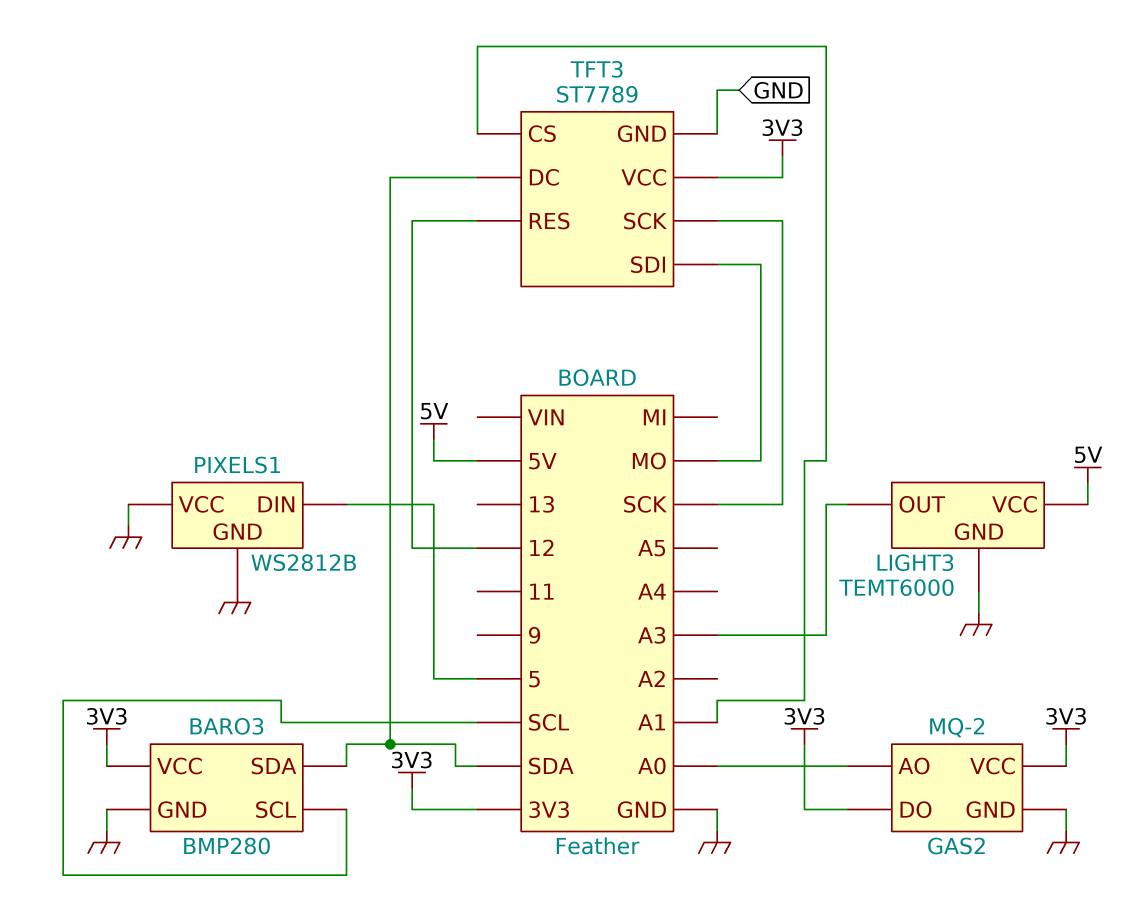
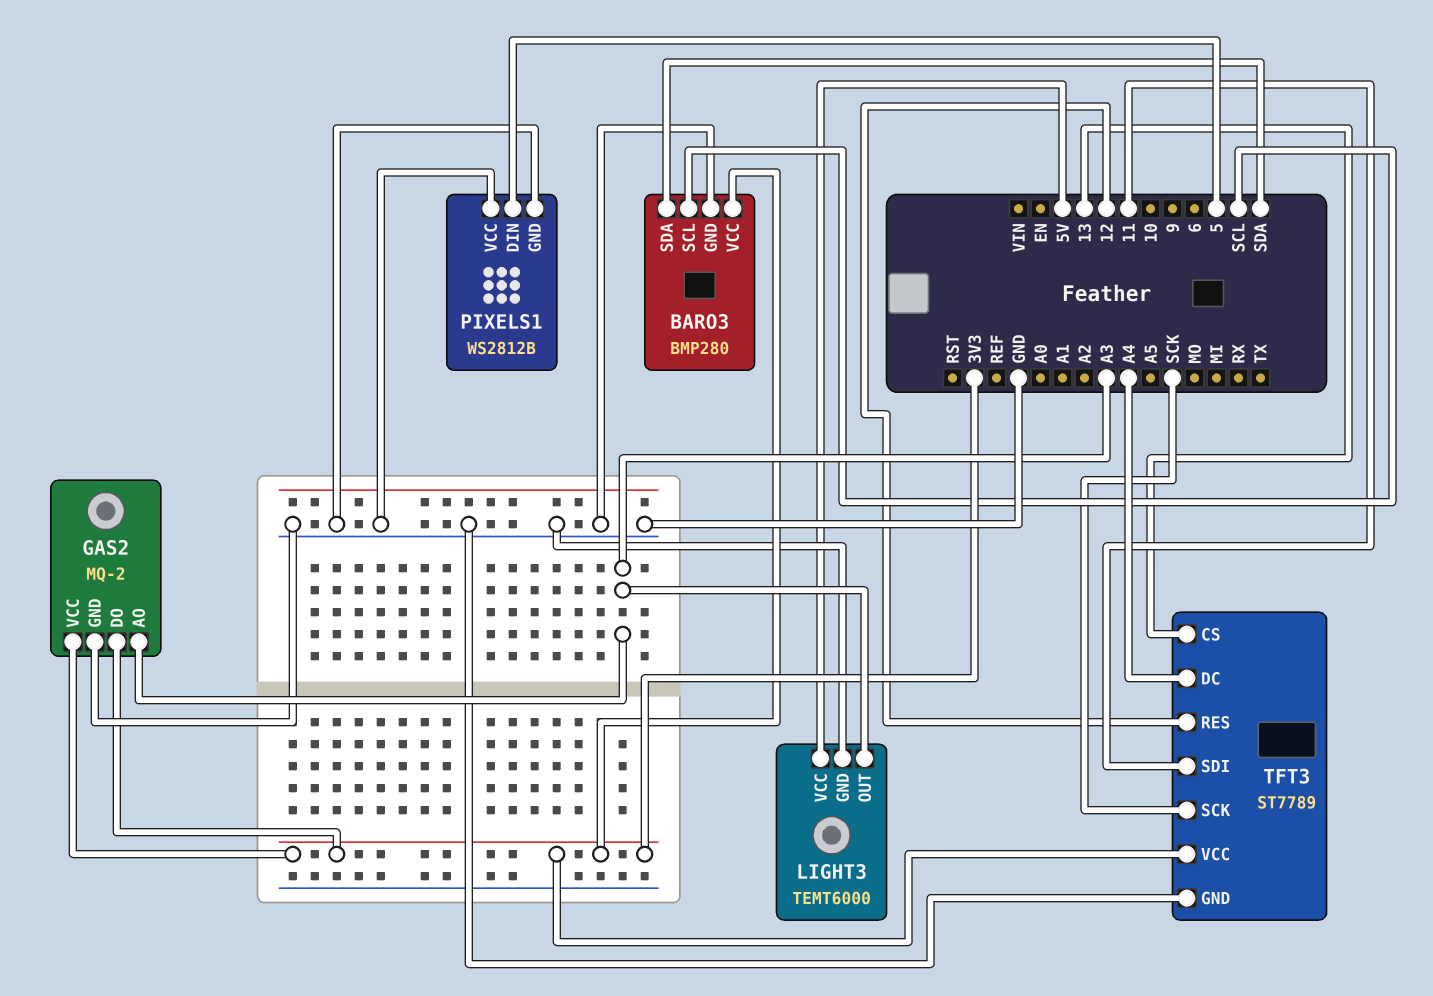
GAS2 pin AO: A0 -> A3
TFT3 pin CS: A1 -> 13
TFT3 pin DC: SDA -> A4
TFT3 pin SDI: MO -> 11

